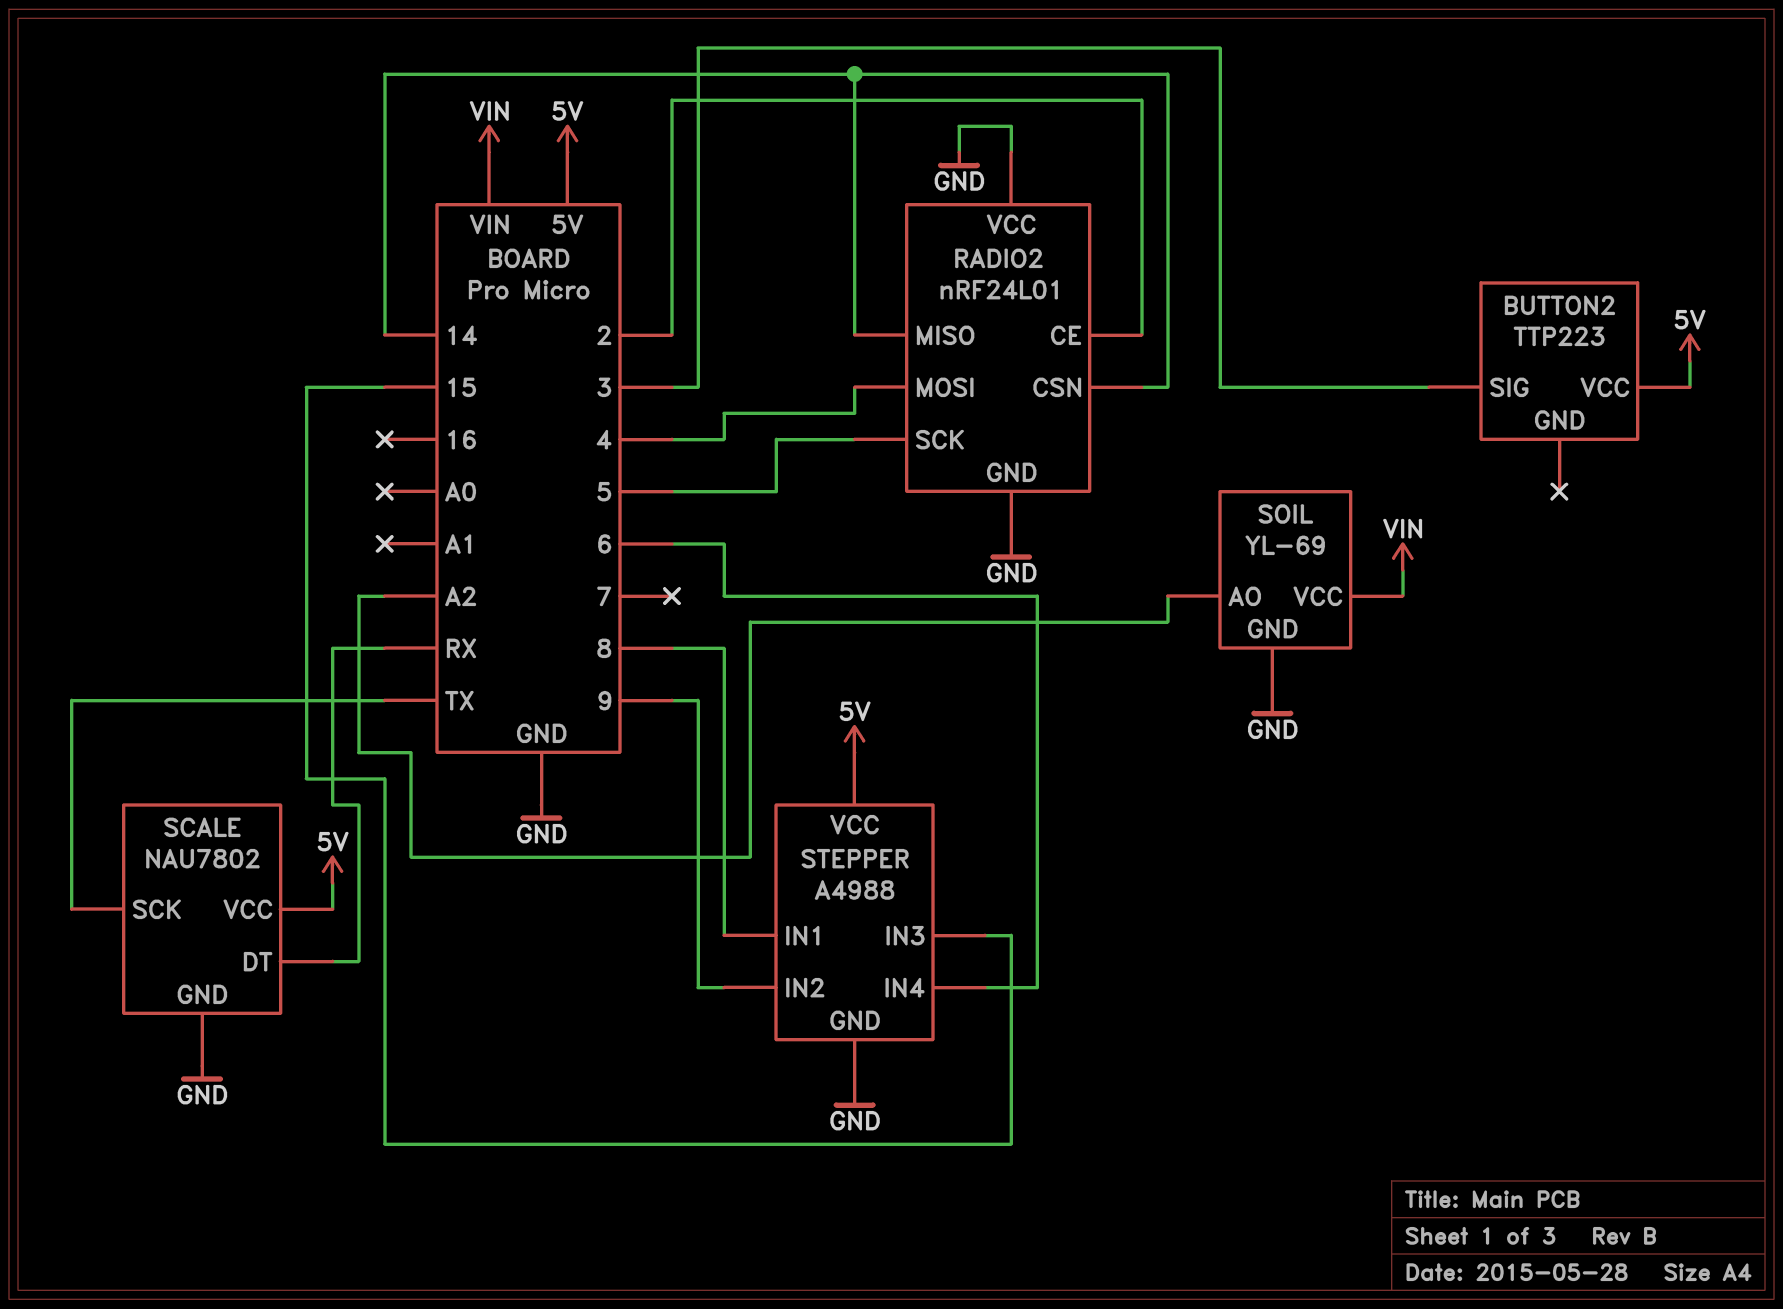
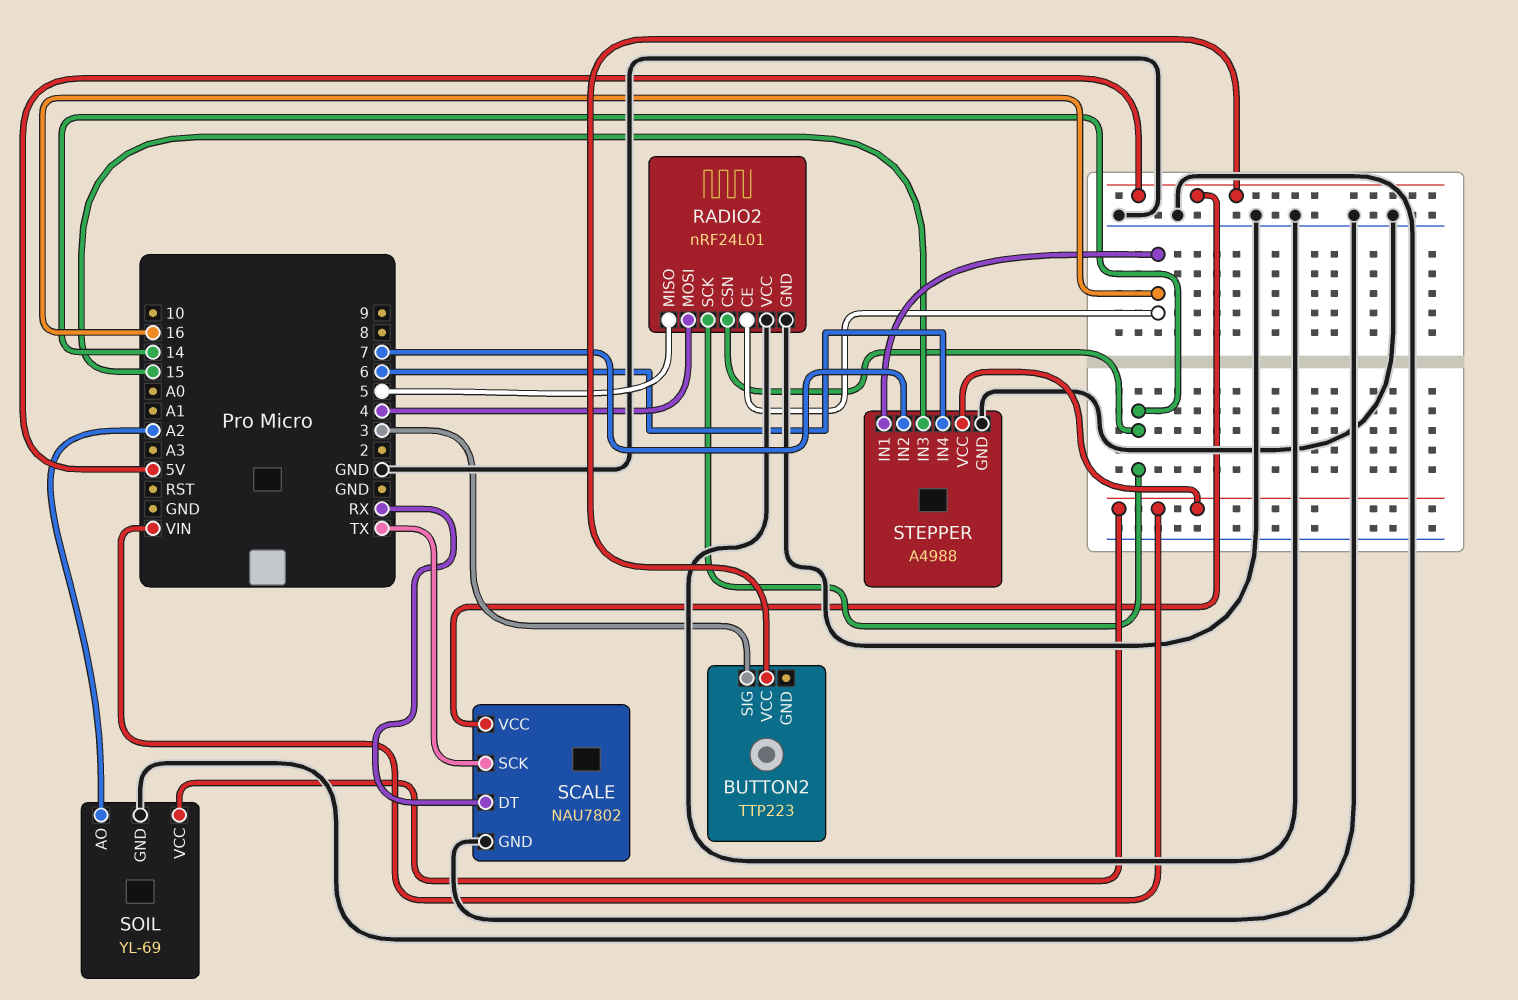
RADIO2 pin CE: 2 -> 16
RADIO2 pin MISO: 14 -> 5
RADIO2 pin SCK: 5 -> 14
STEPPER pin IN1: 8 -> 16
STEPPER pin IN2: 9 -> 7
STEPPER pin VCC: 5V -> VIN

